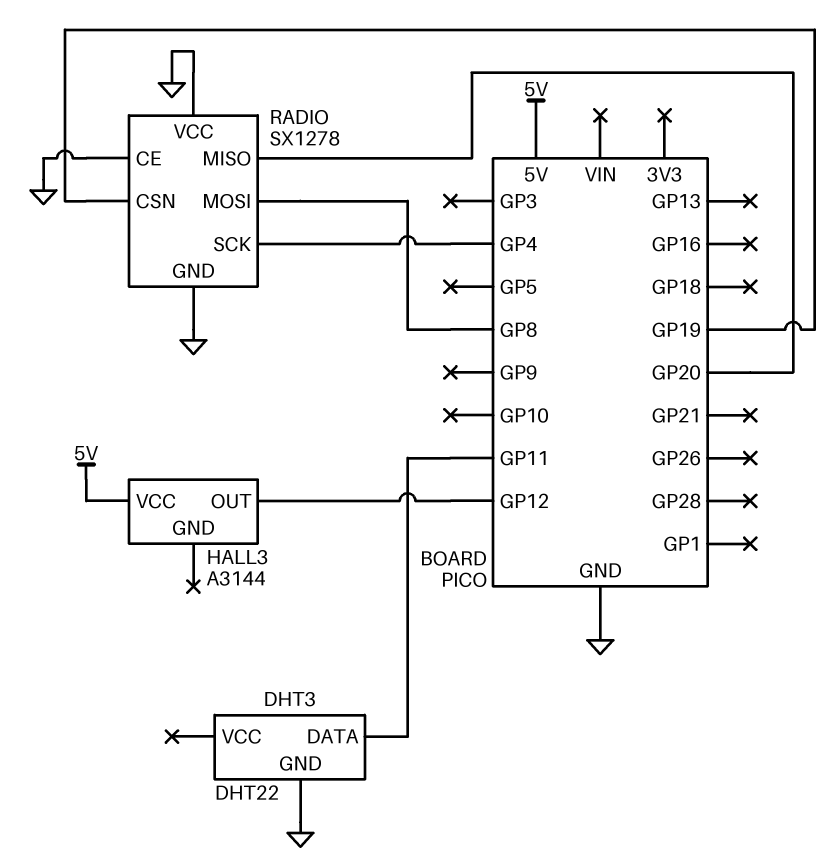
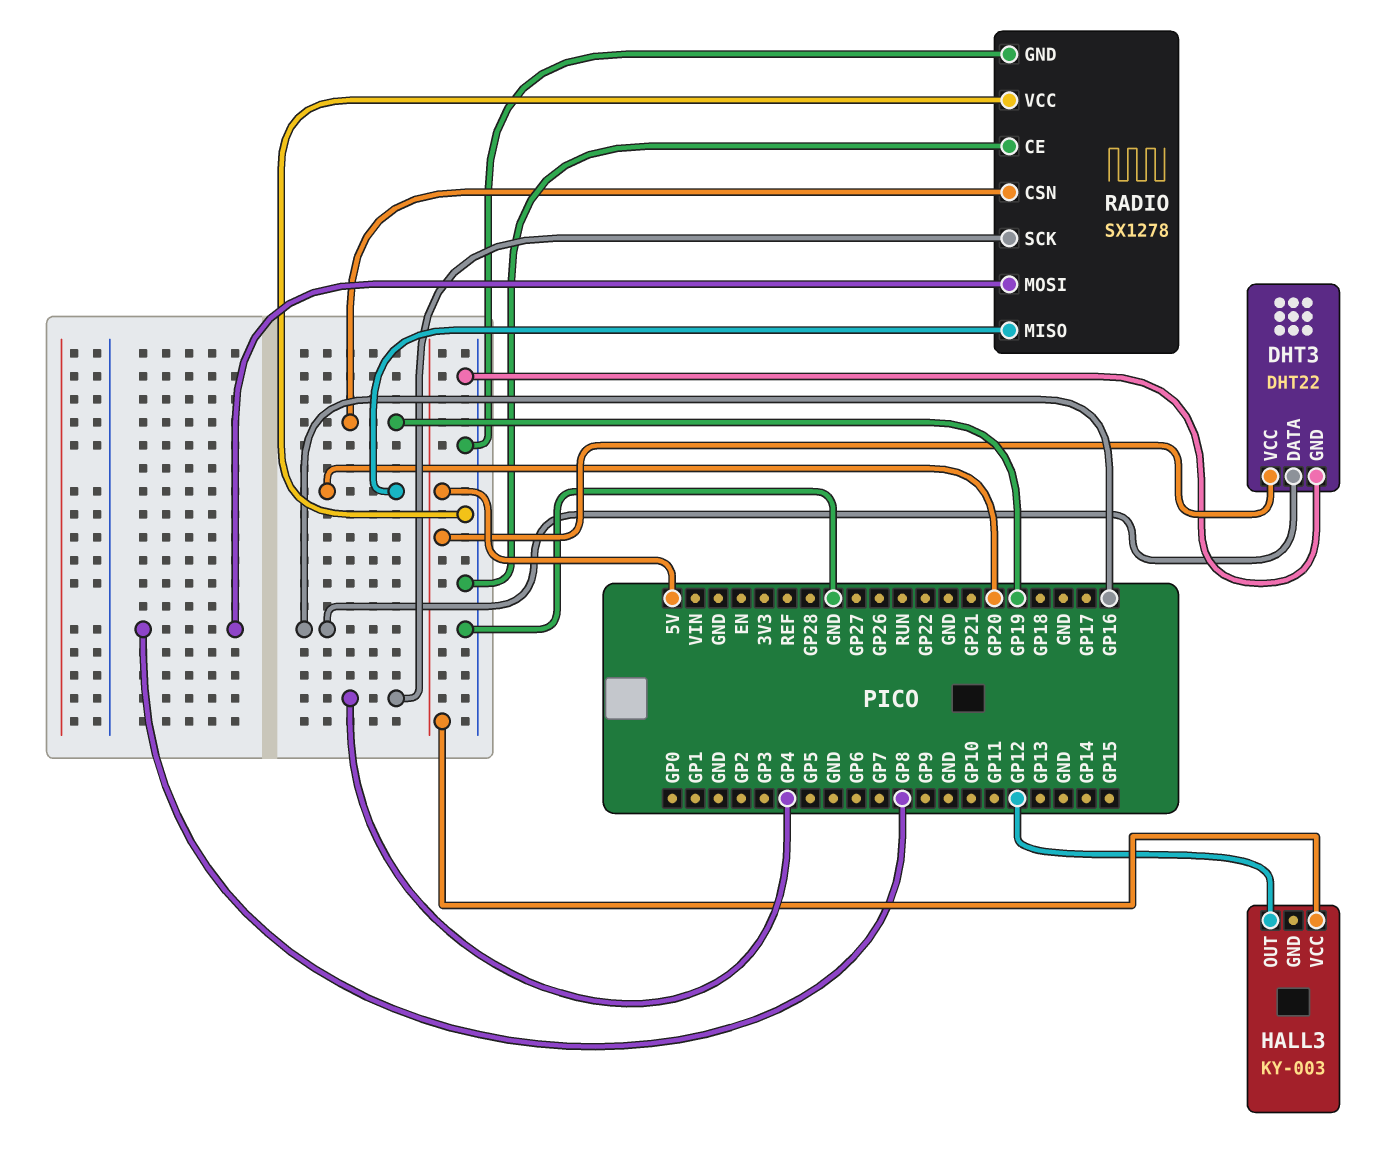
DHT3 pin DATA: GP11 -> GP16
DHT3 pin VCC: none -> 5V
HALL3: A3144 -> KY-003

